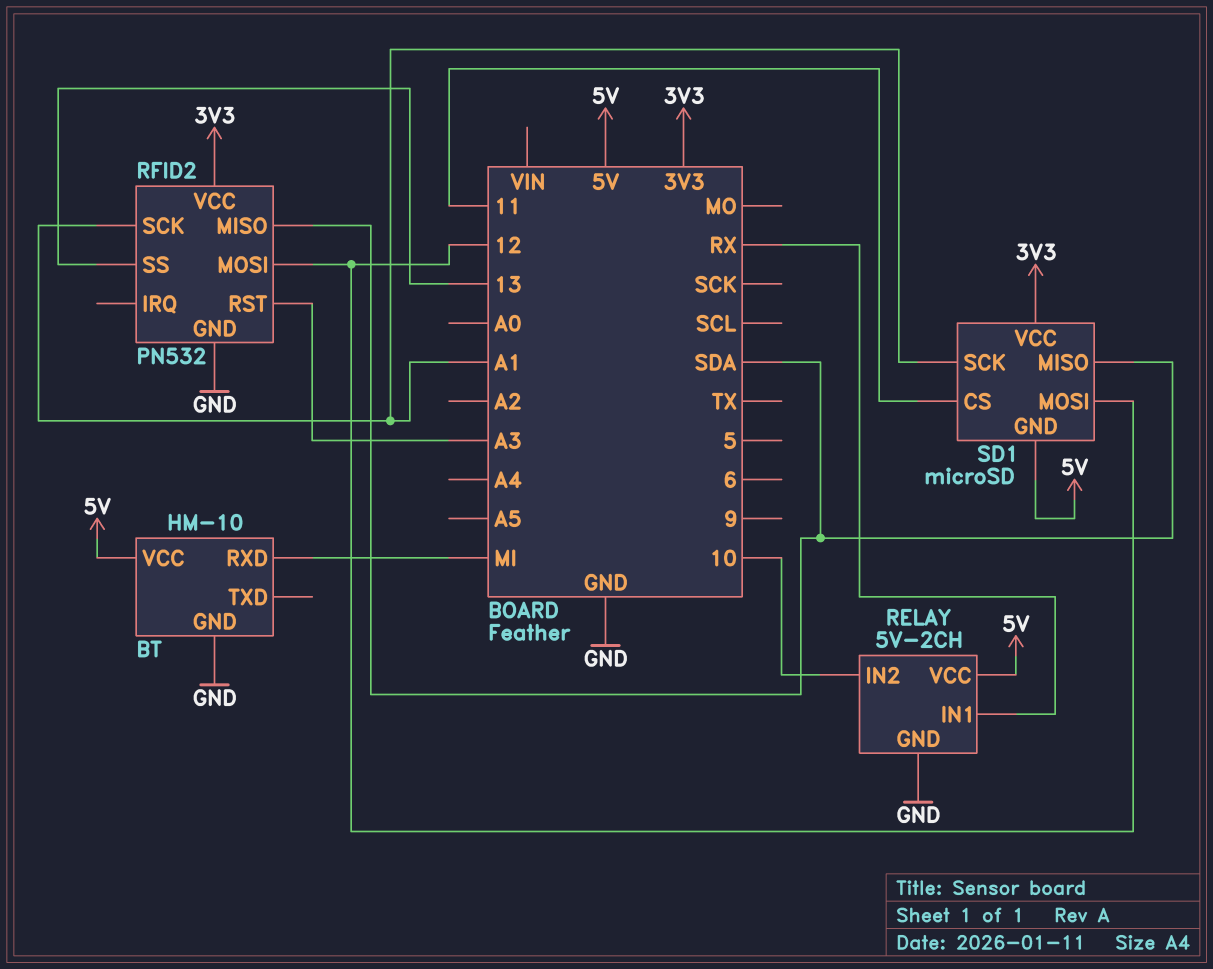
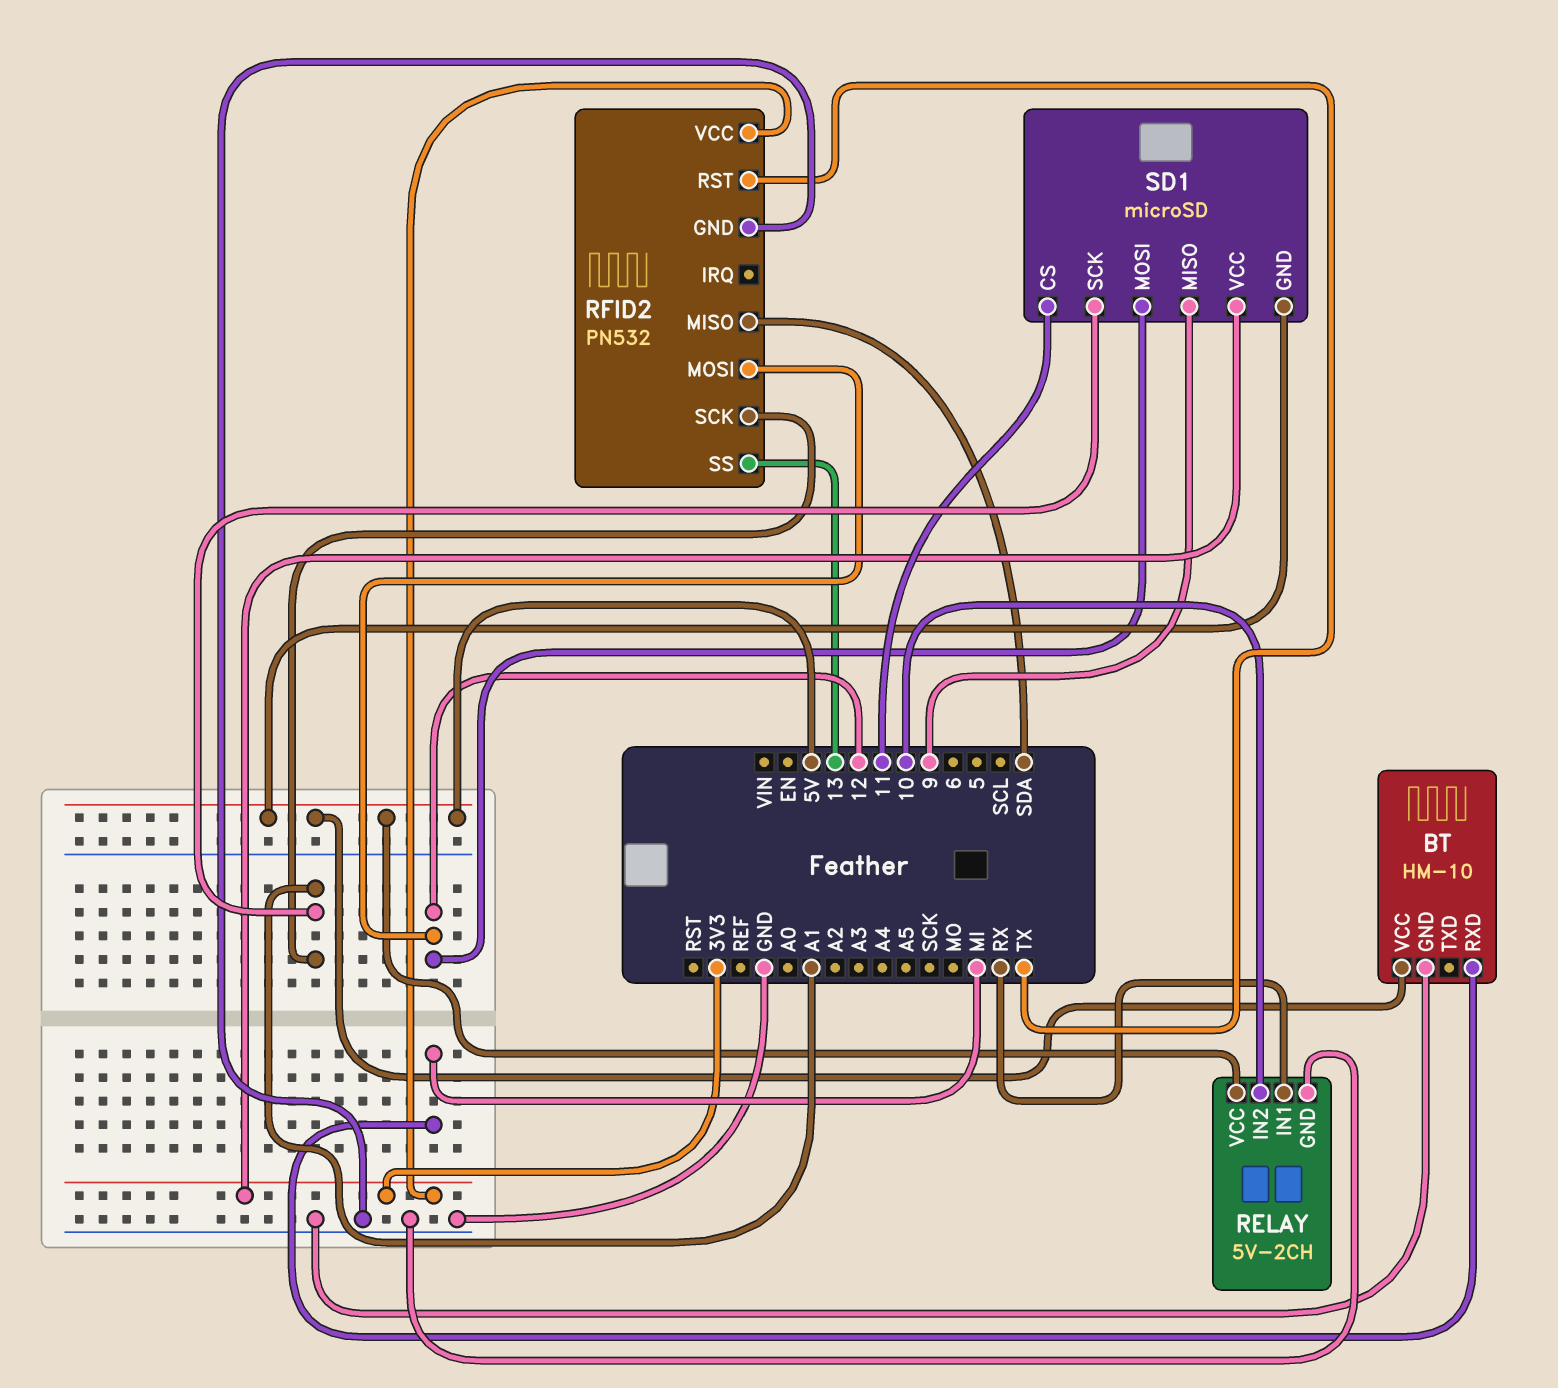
RFID2 pin RST: A3 -> TX
SD1 pin MISO: SDA -> 9

